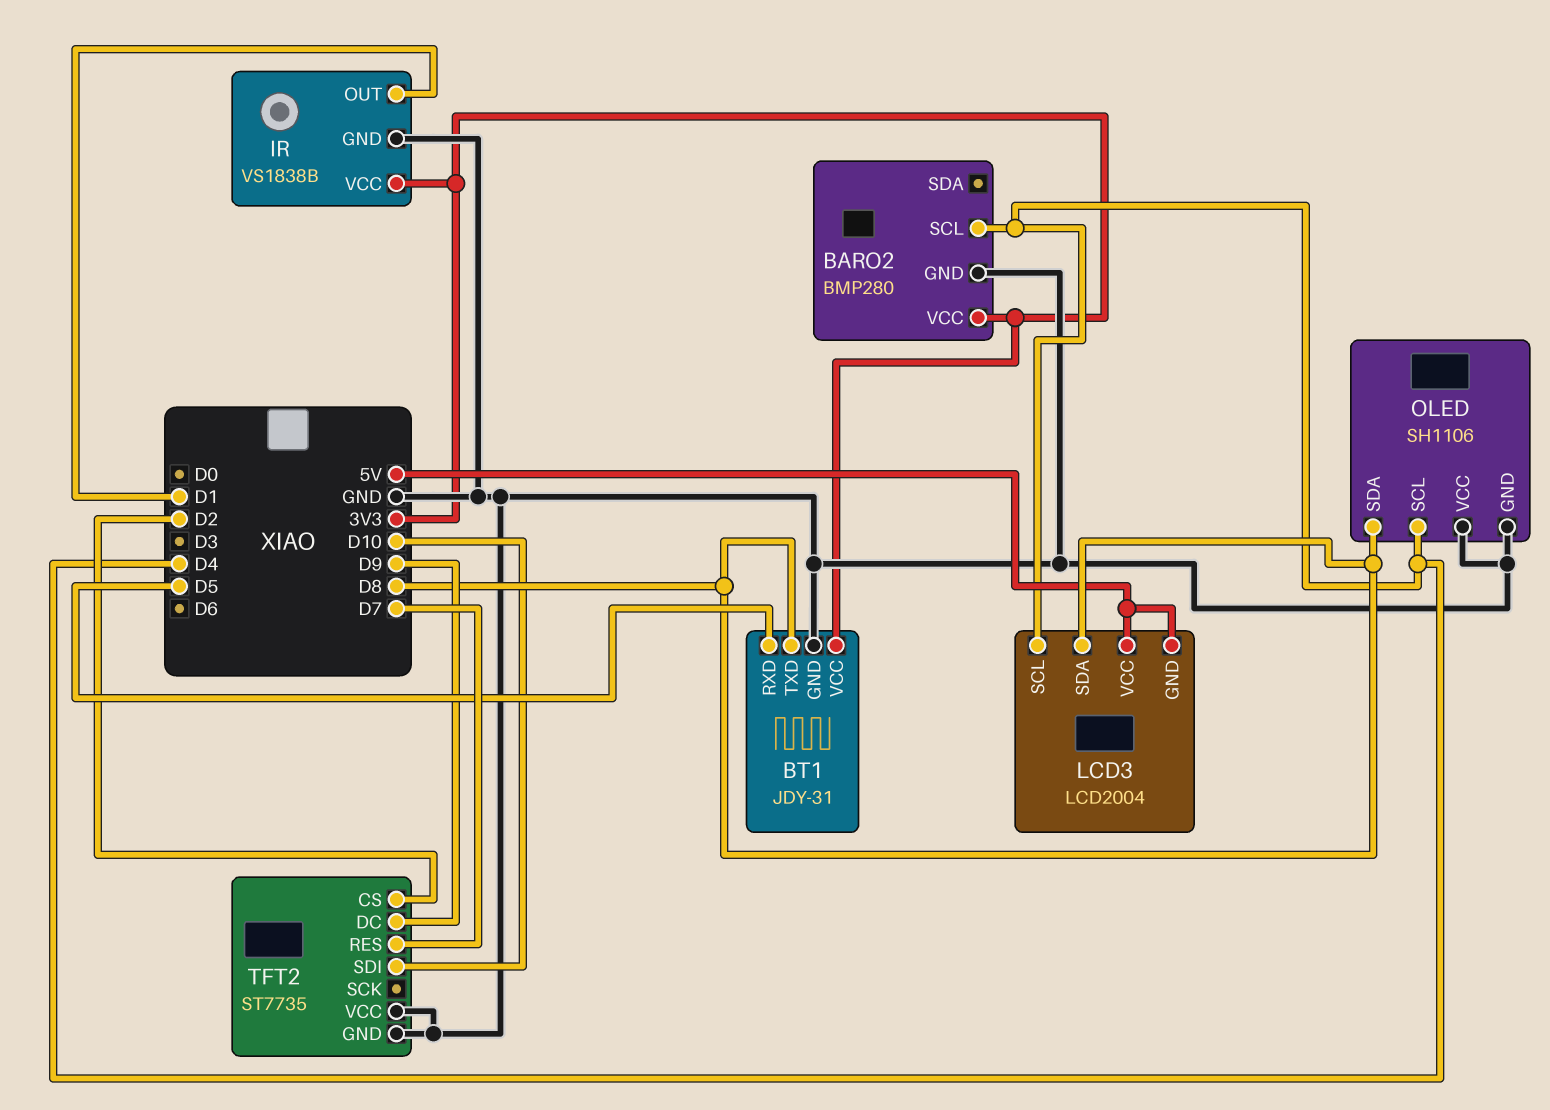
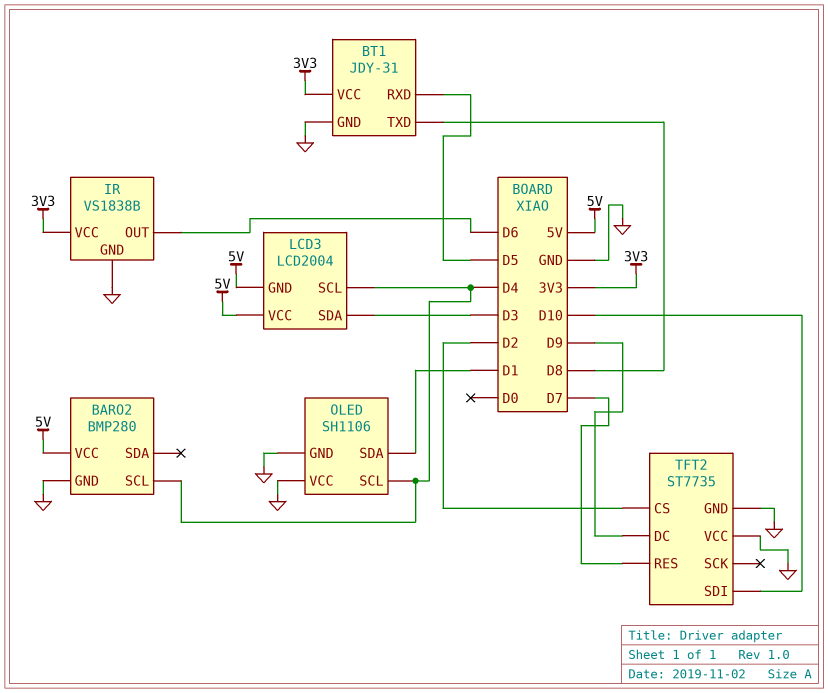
BARO2 pin VCC: 3V3 -> 5V
IR pin OUT: D1 -> D6
LCD3 pin SDA: D8 -> D3
OLED pin SDA: D8 -> D1

